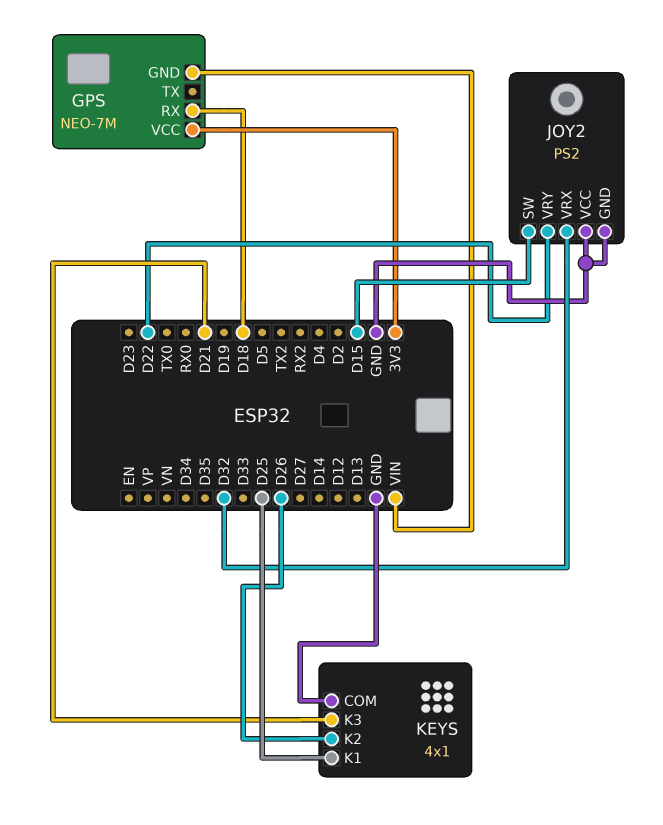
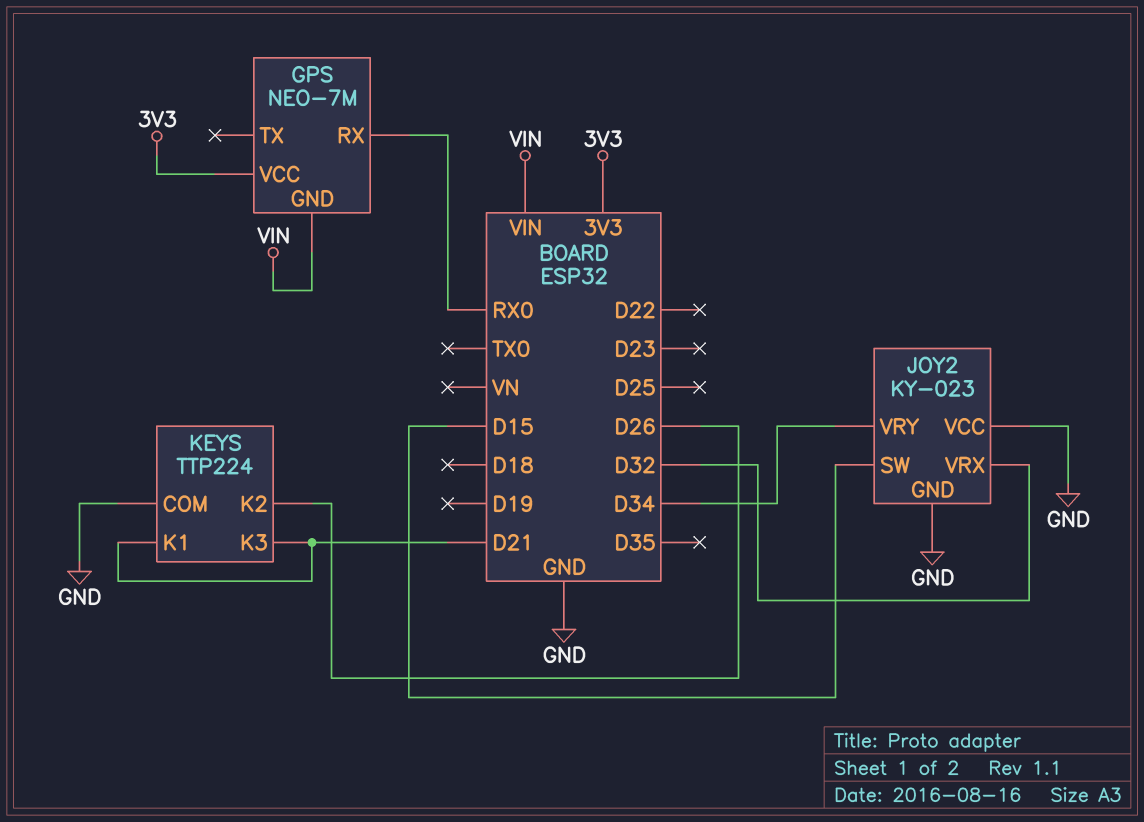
GPS pin RX: D18 -> RX0
JOY2: PS2 -> KY-023
JOY2 pin VRY: D22 -> D34
KEYS: 4x1 -> TTP224
KEYS pin K1: D25 -> D21

